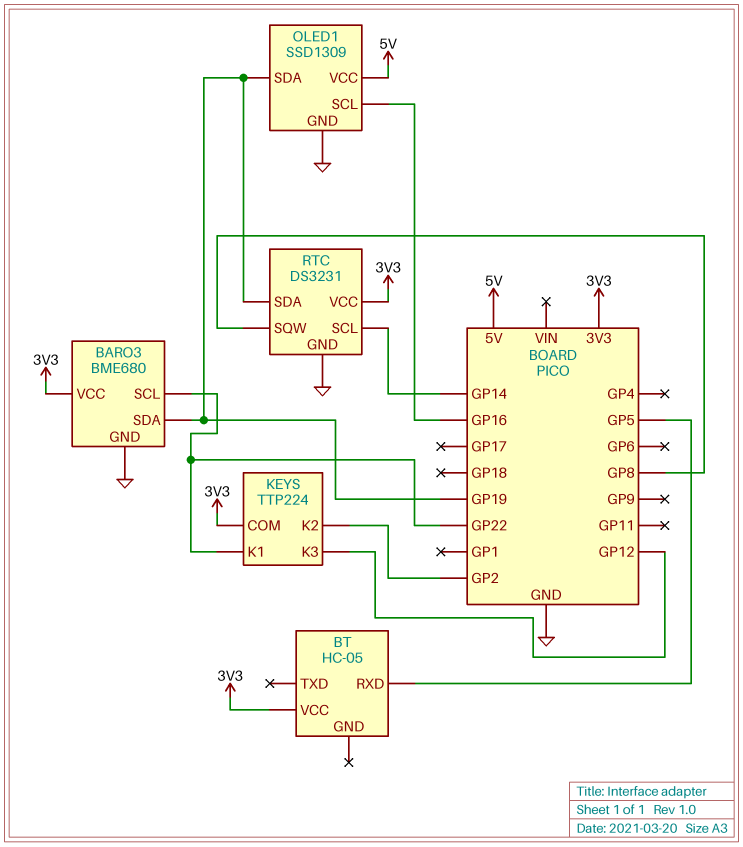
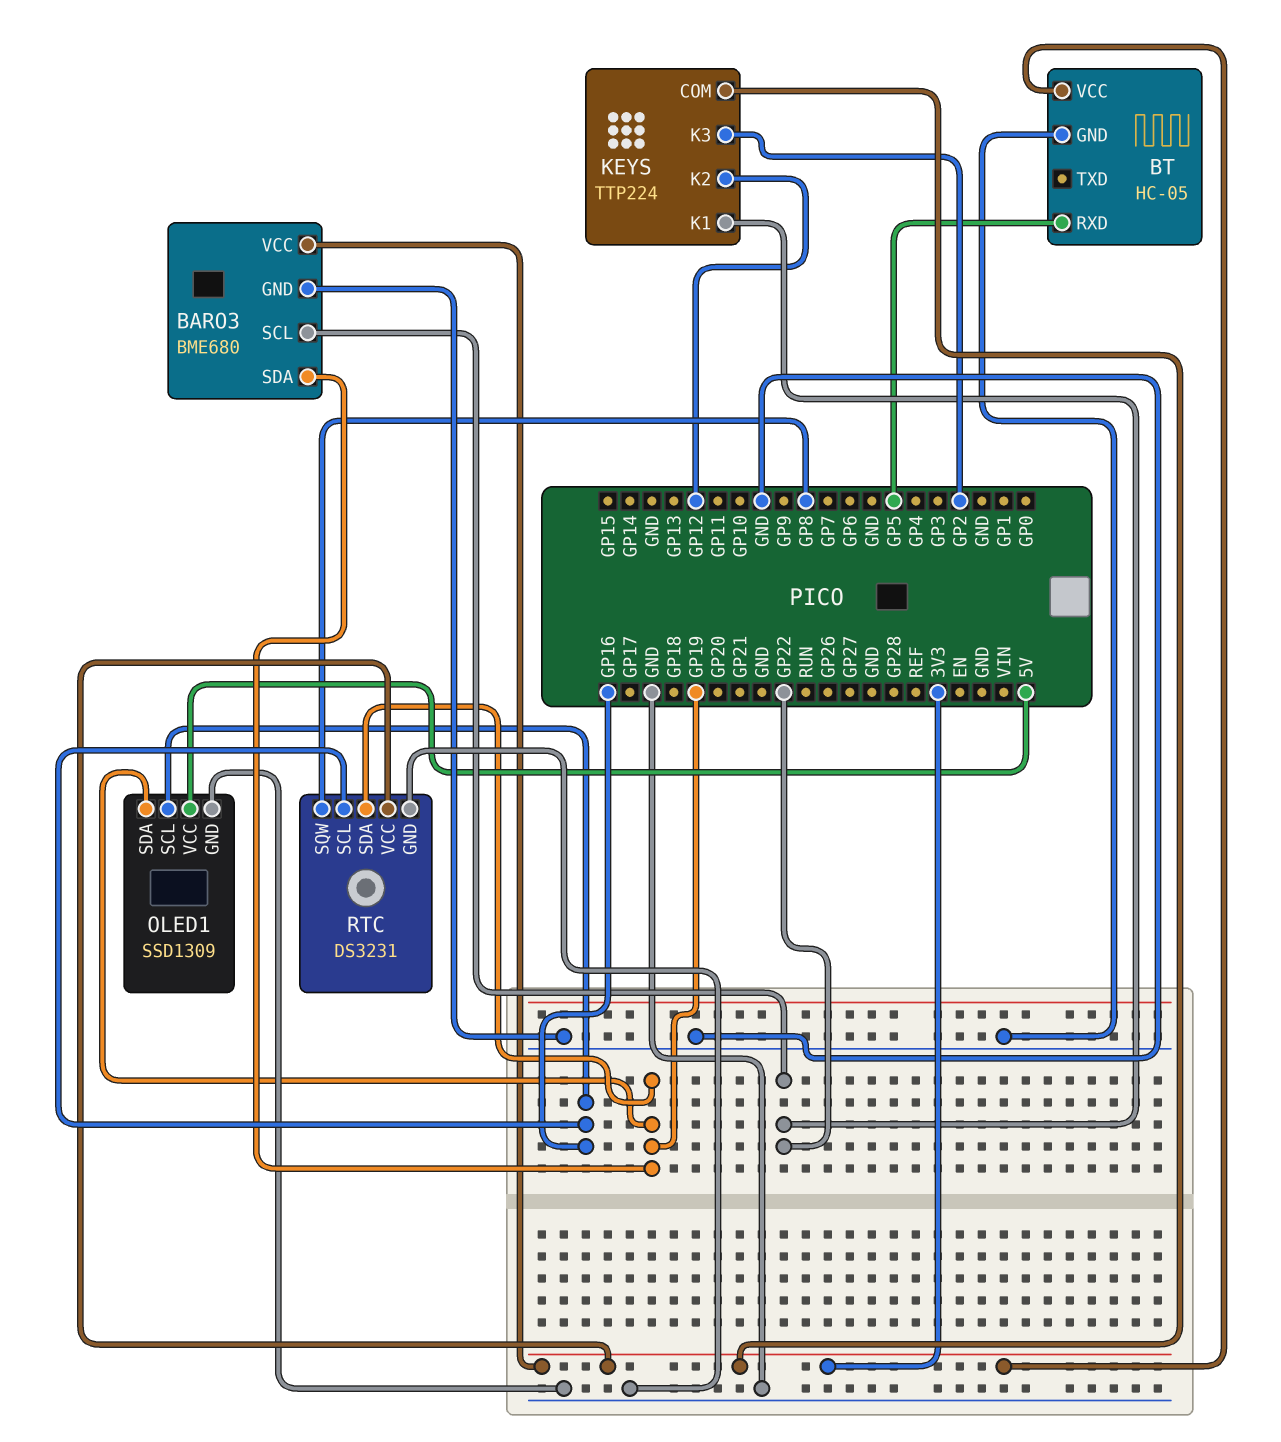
BT pin GND: none -> GND
KEYS pin K2: GP2 -> GP12
KEYS pin K3: GP12 -> GP2
RTC pin SCL: GP14 -> GP16

